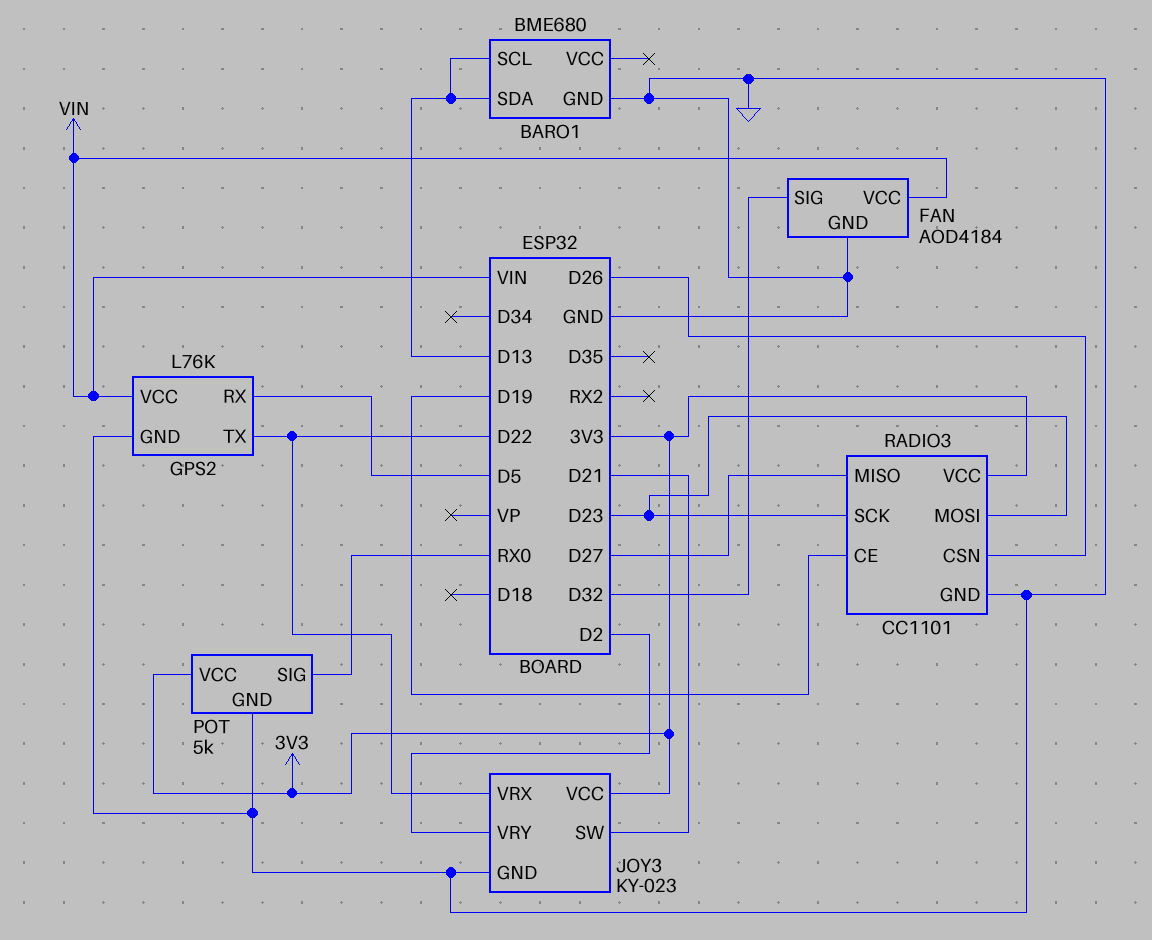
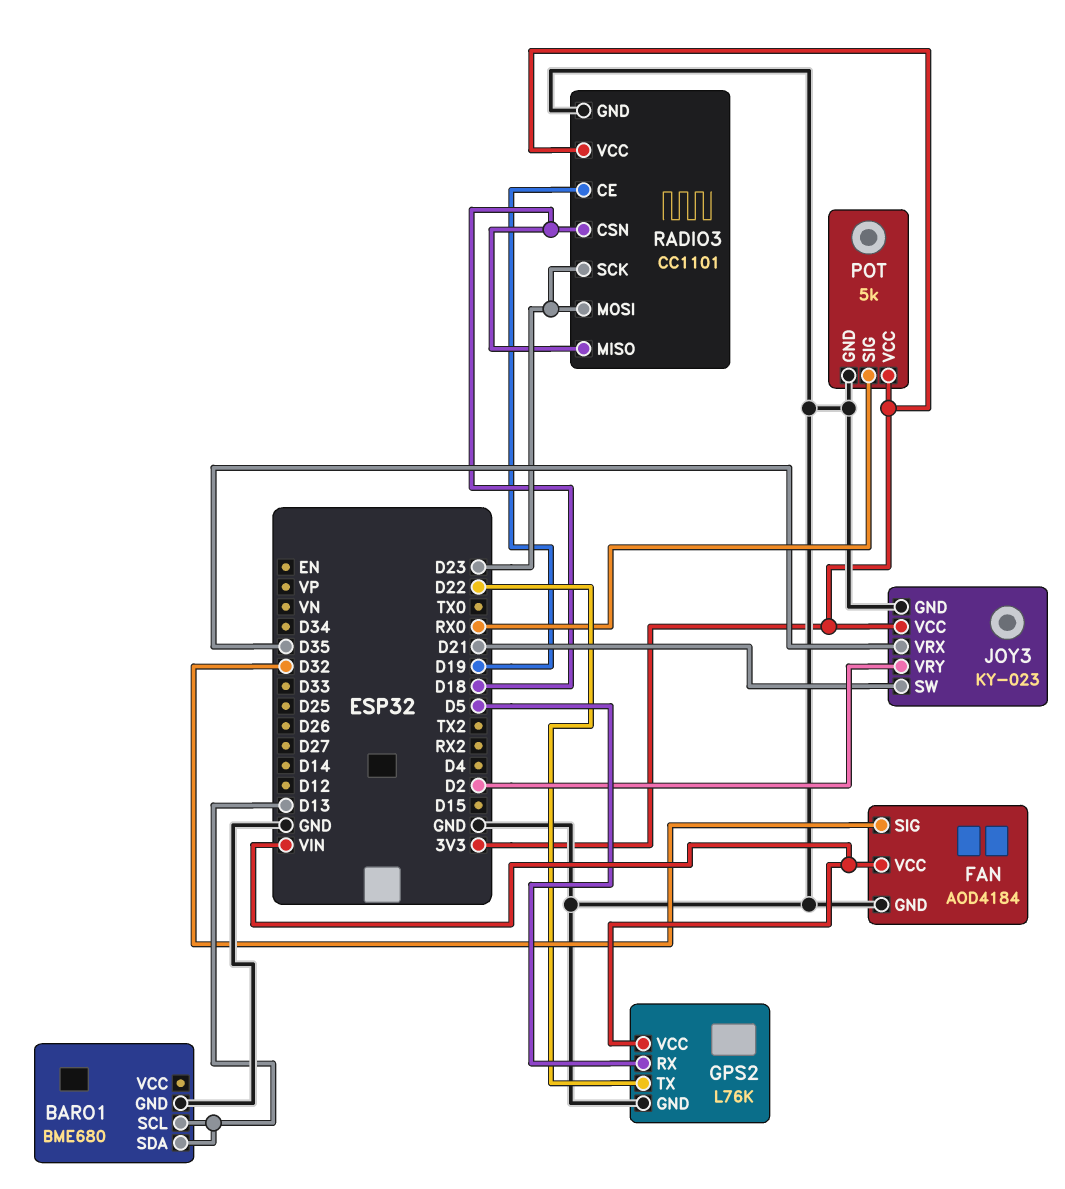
JOY3 pin VRX: D22 -> D35
RADIO3 pin CSN: D26 -> D18
RADIO3 pin MISO: D27 -> D18

